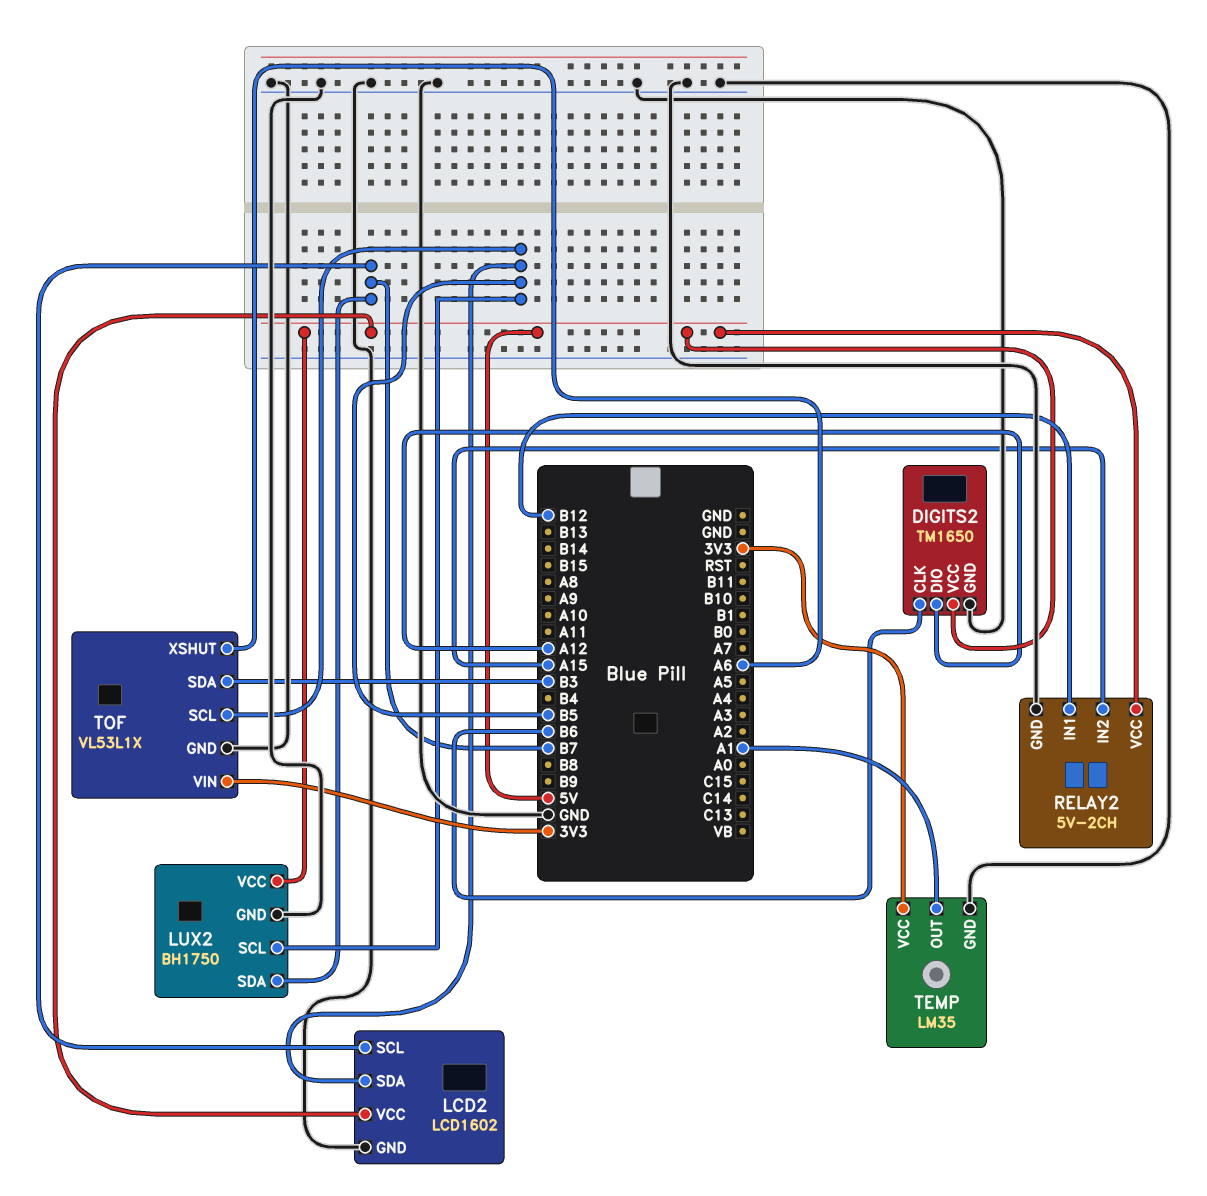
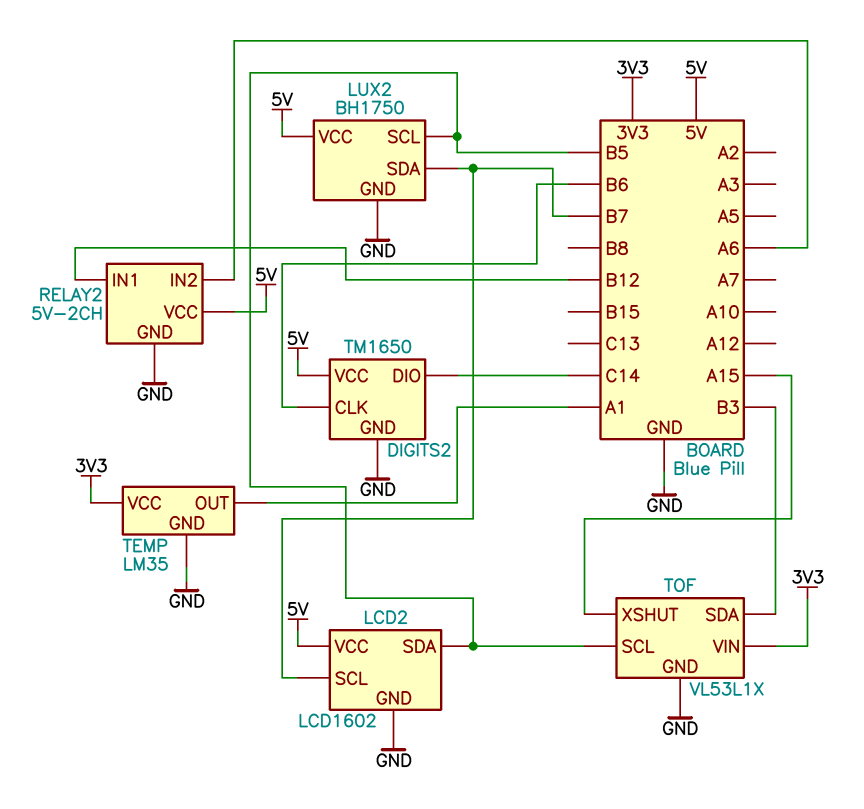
DIGITS2 pin DIO: A12 -> C14
RELAY2 pin IN2: A15 -> A6
TOF pin XSHUT: A6 -> A15

